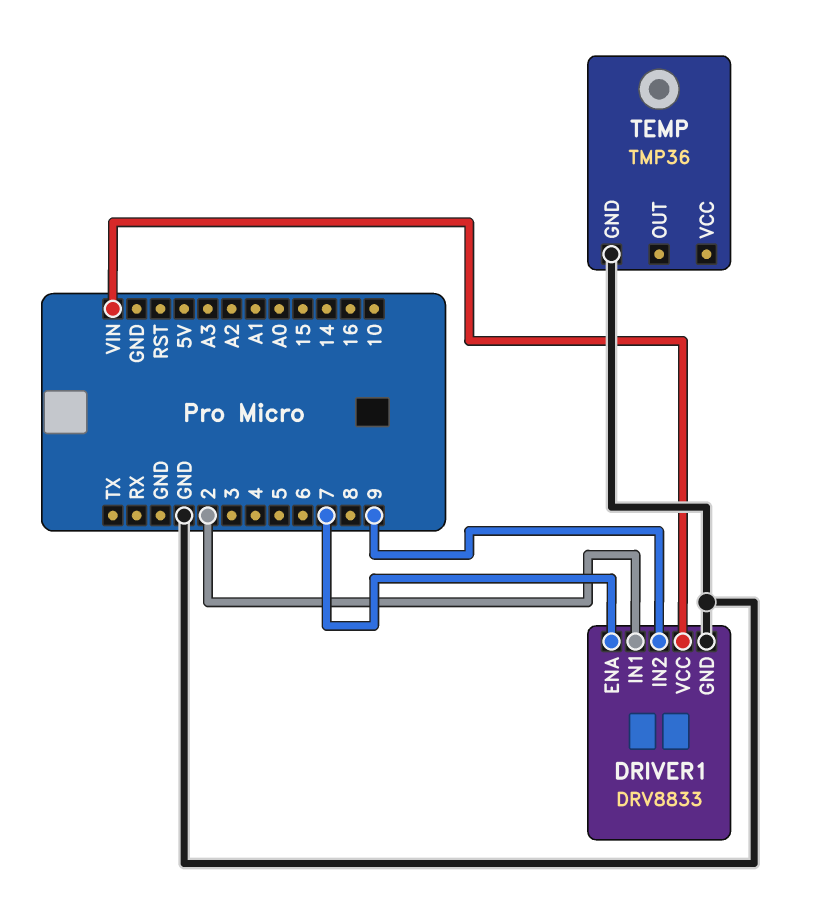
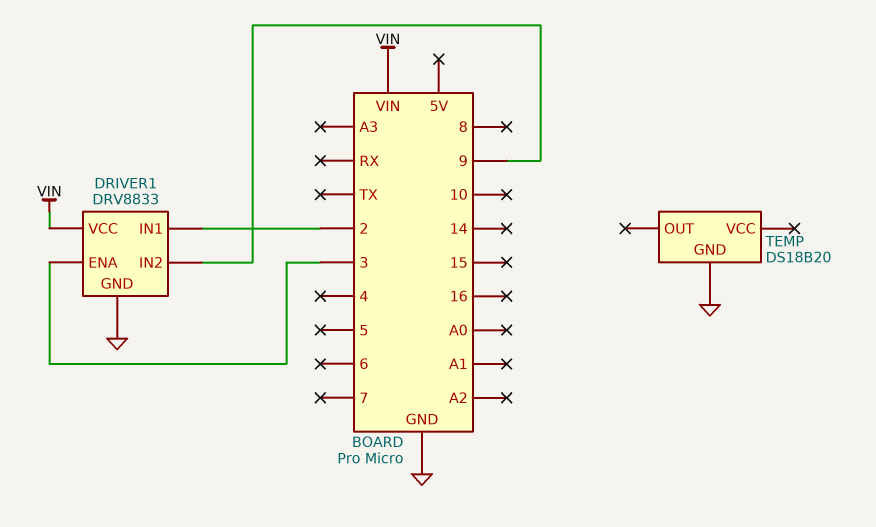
DRIVER1 pin ENA: 7 -> 3
TEMP: TMP36 -> DS18B20

